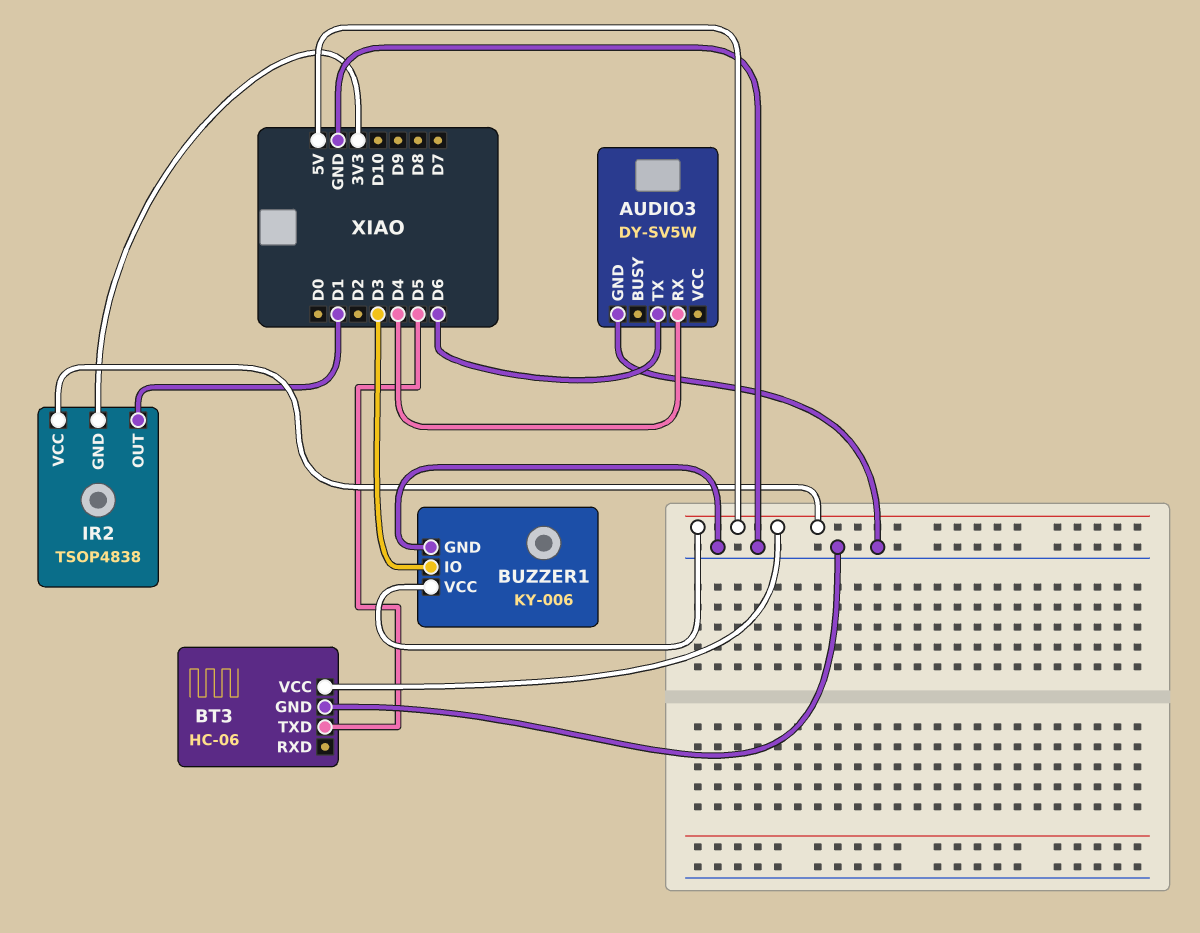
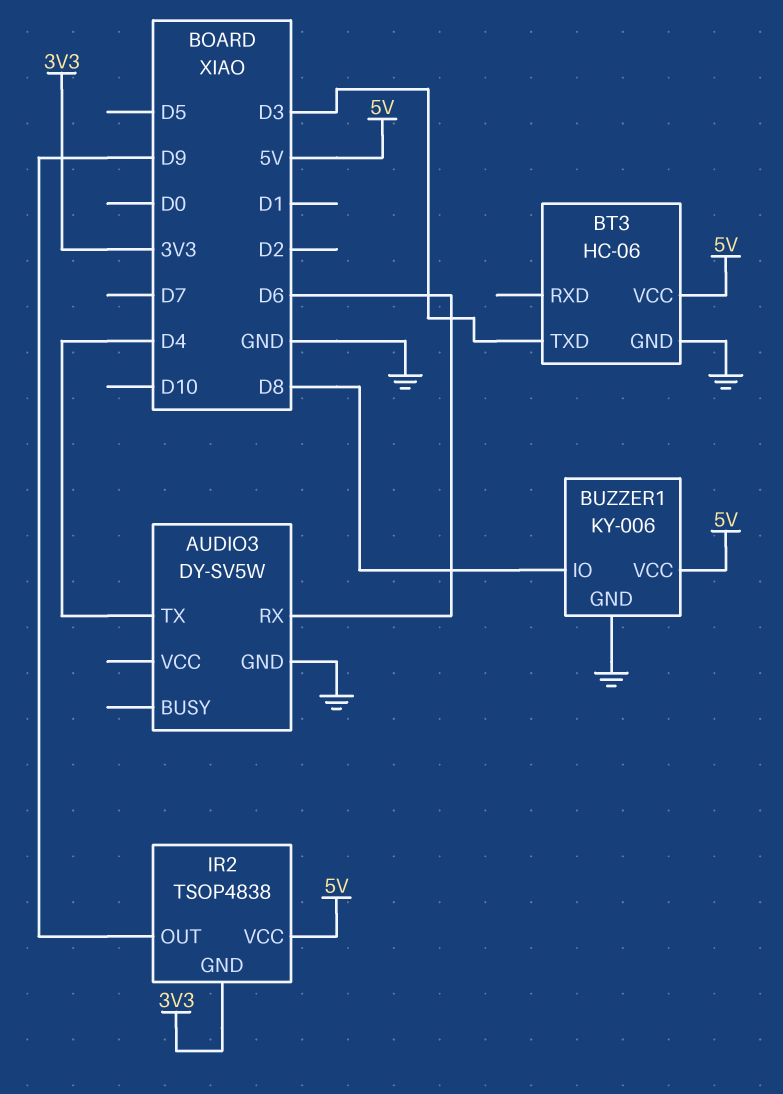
AUDIO3 pin RX: D4 -> D6
AUDIO3 pin TX: D6 -> D4
BT3 pin TXD: D5 -> D3
BUZZER1 pin IO: D3 -> D8
IR2 pin OUT: D1 -> D9

